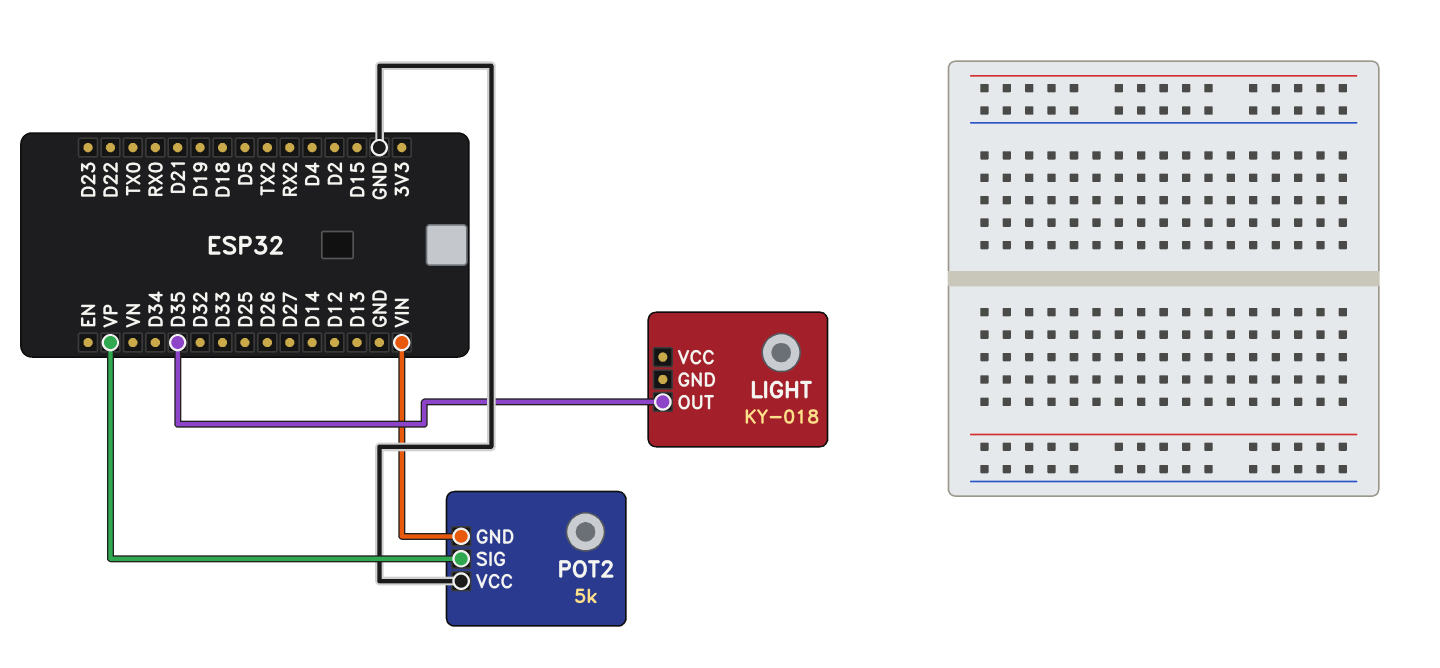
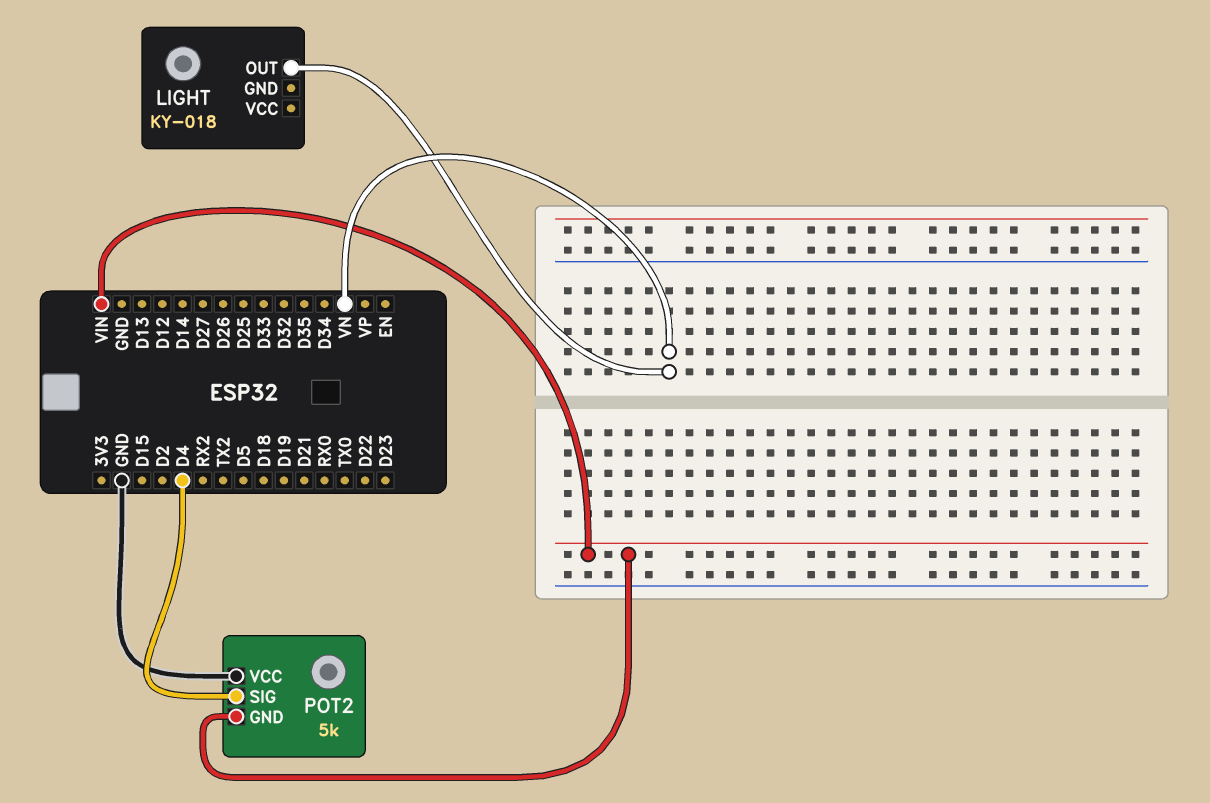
LIGHT pin OUT: D35 -> VN
POT2 pin SIG: VP -> D4

